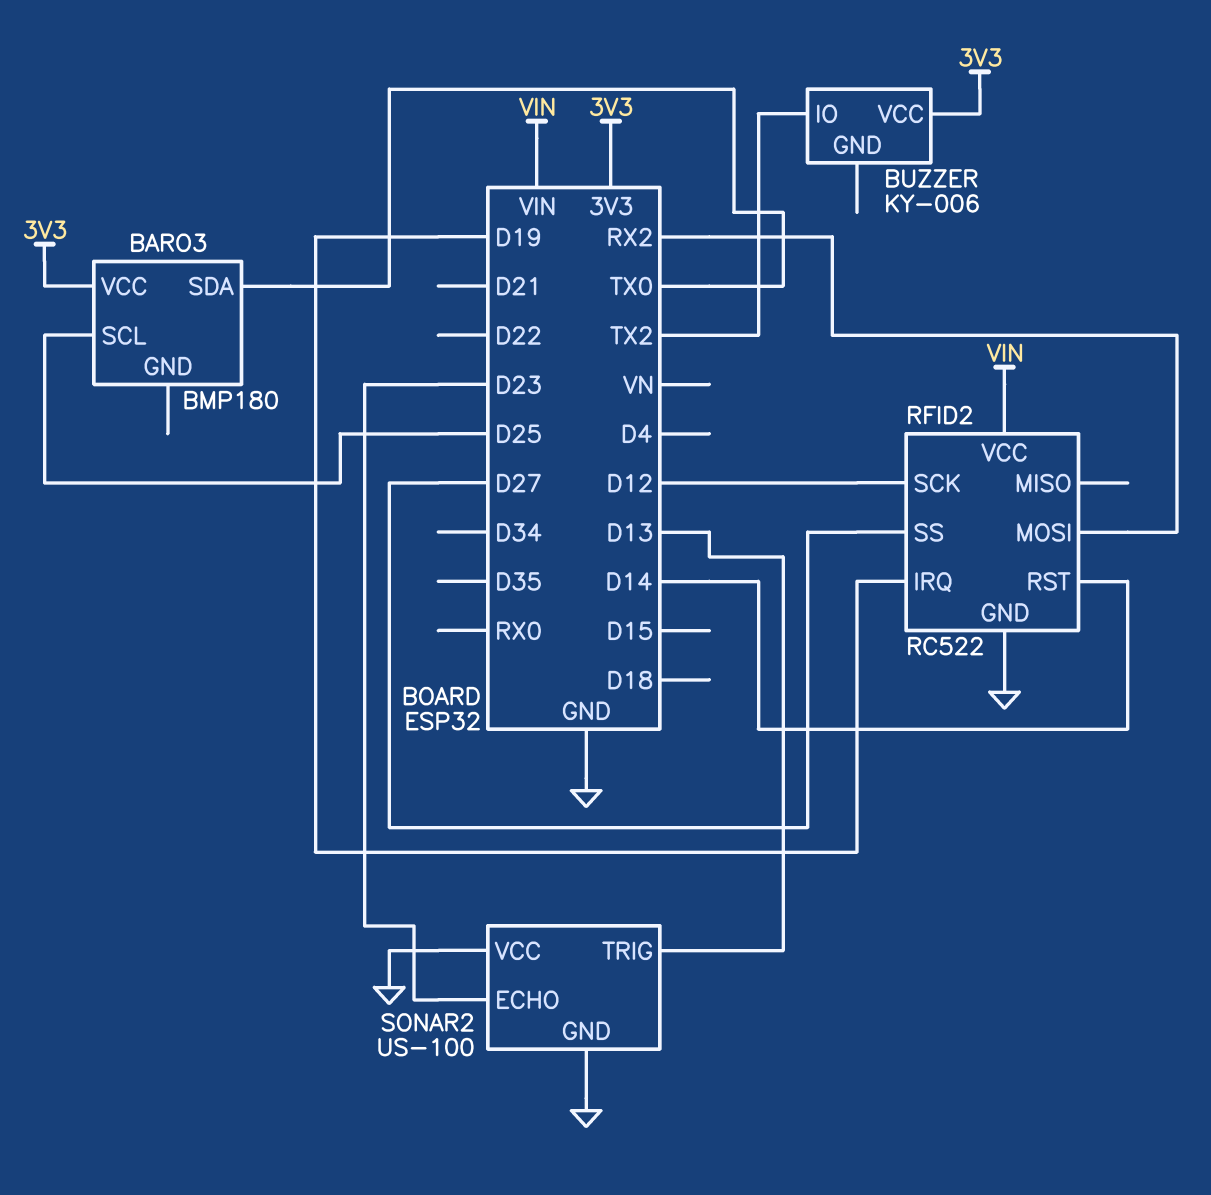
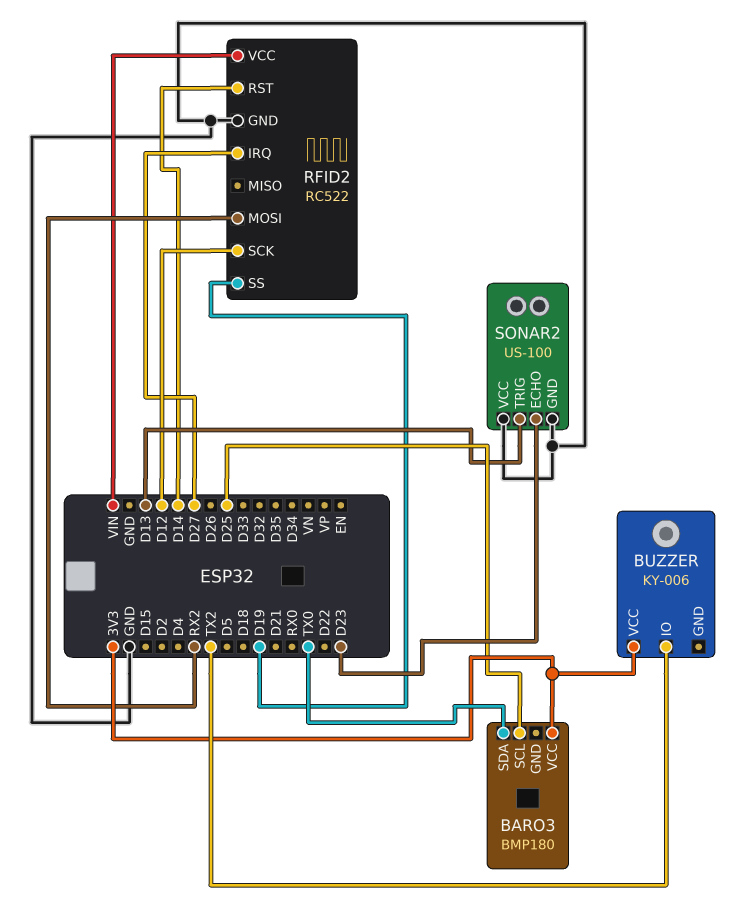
RFID2 pin IRQ: D19 -> D27
RFID2 pin SS: D27 -> D19

